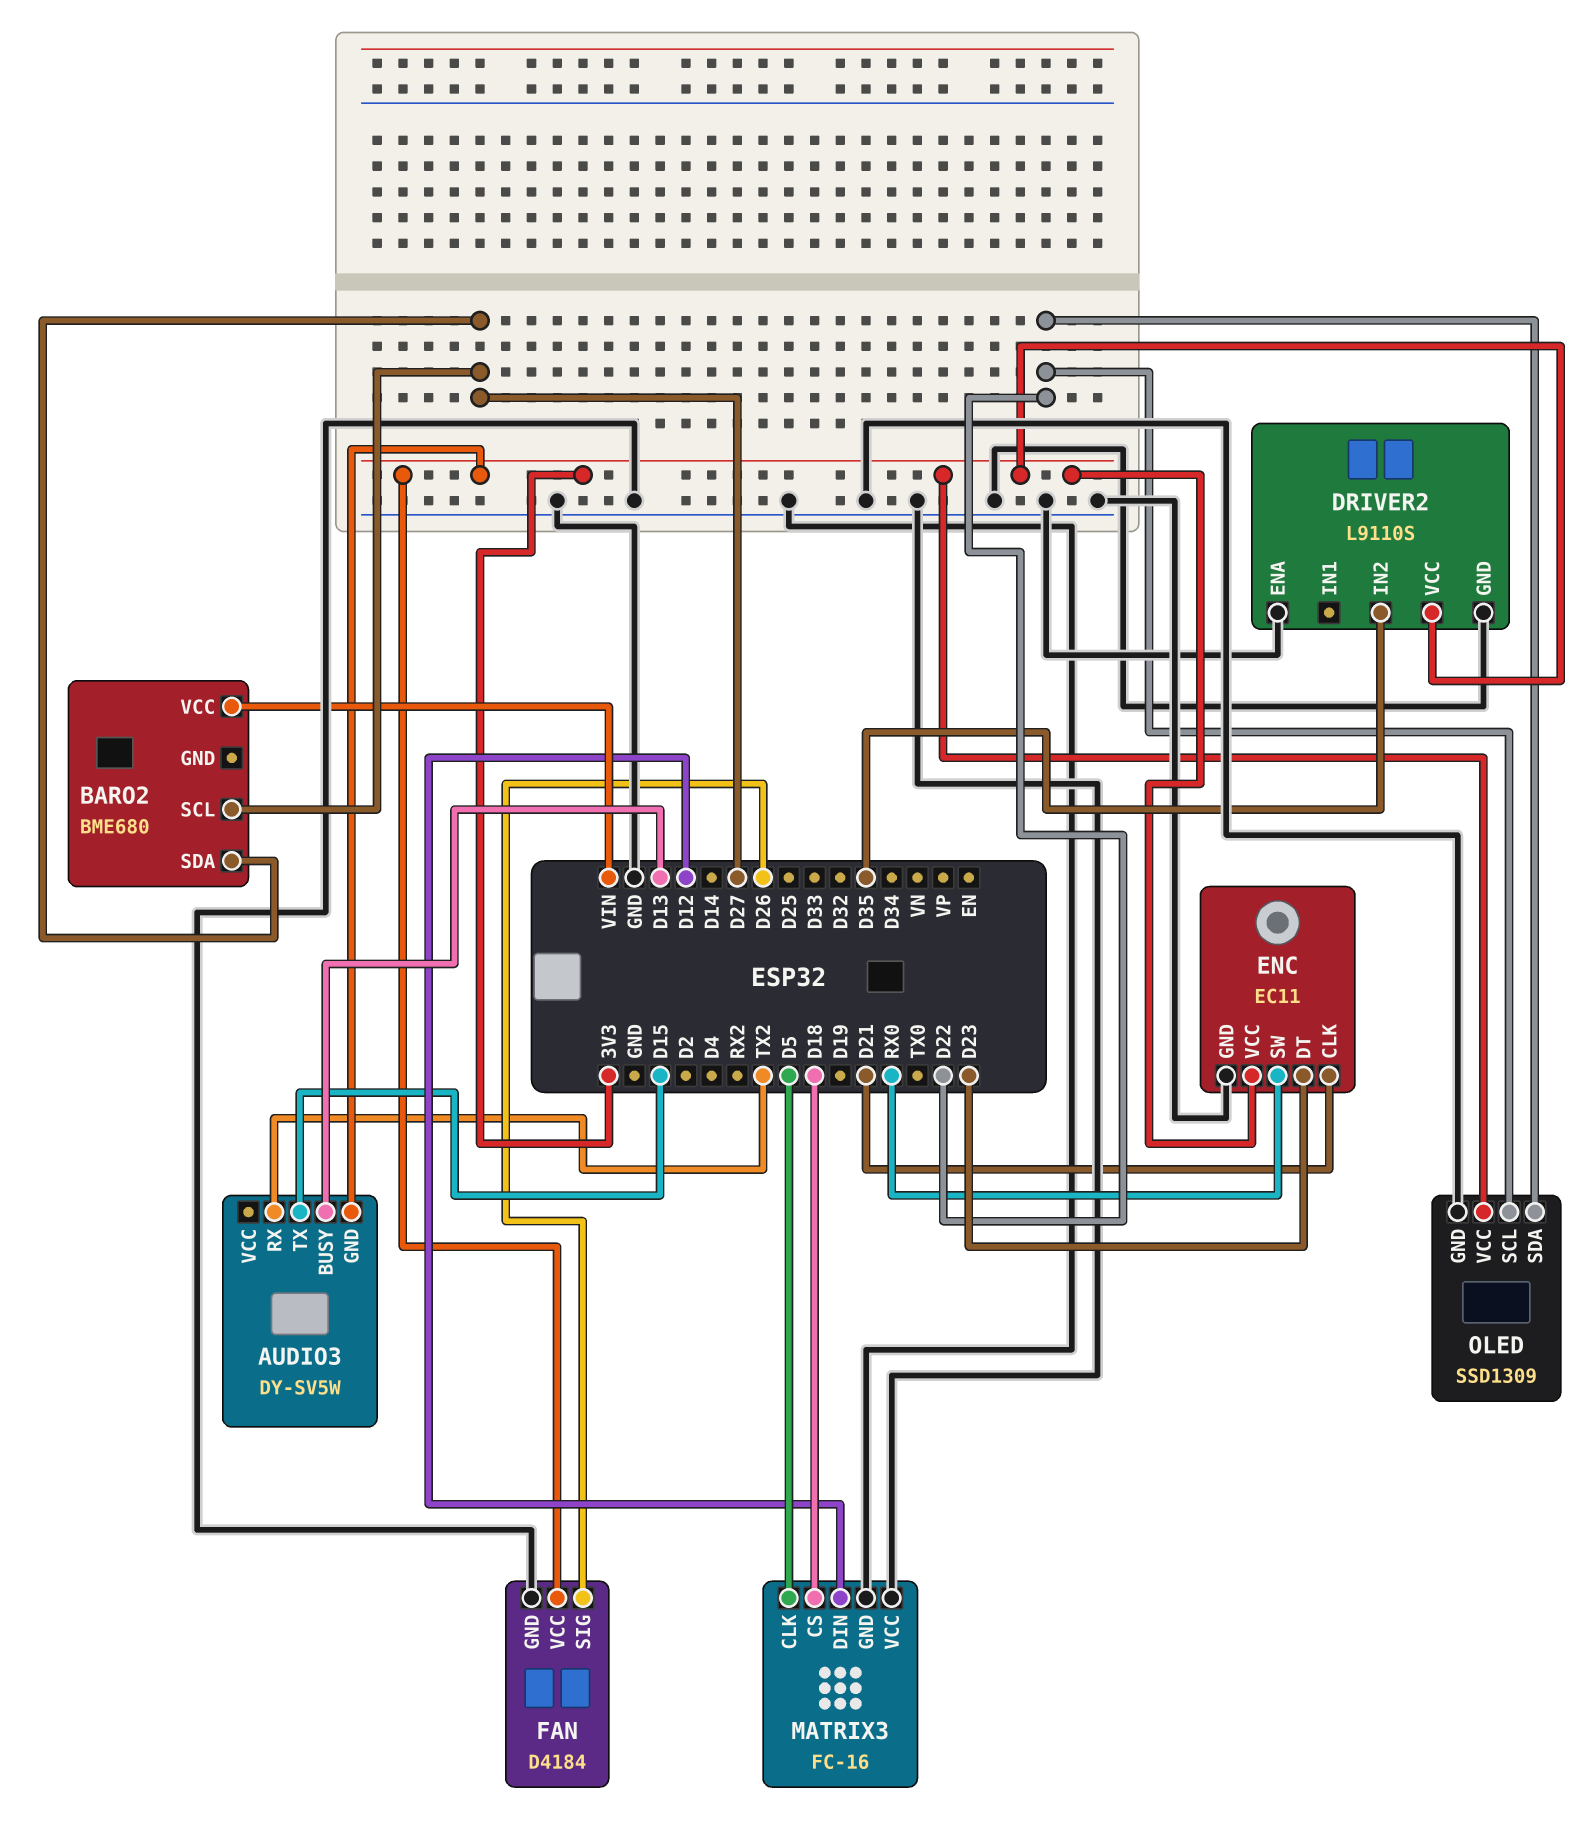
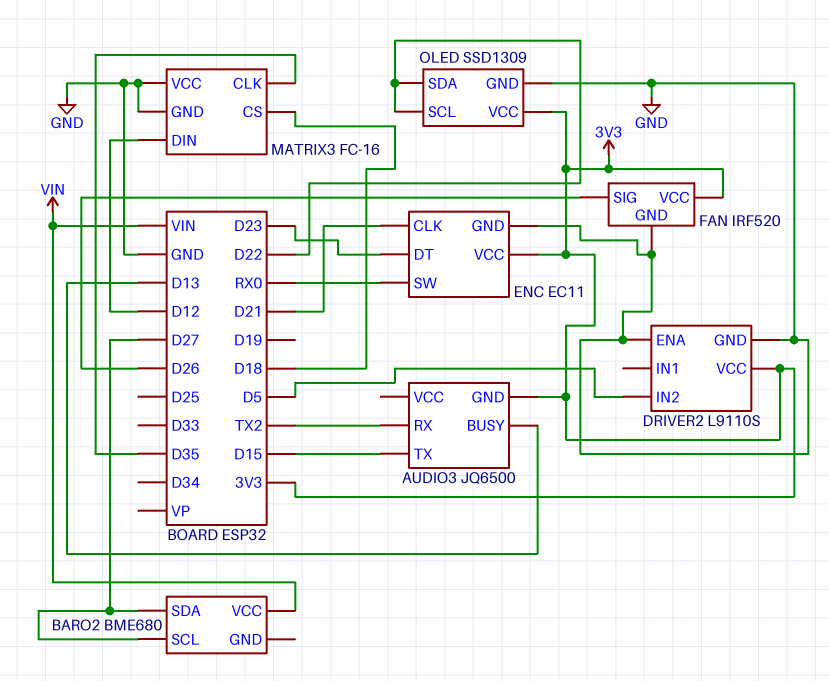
AUDIO3: DY-SV5W -> JQ6500
DRIVER2 pin IN2: D35 -> D5
FAN: D4184 -> IRF520
MATRIX3 pin CLK: D5 -> D35

